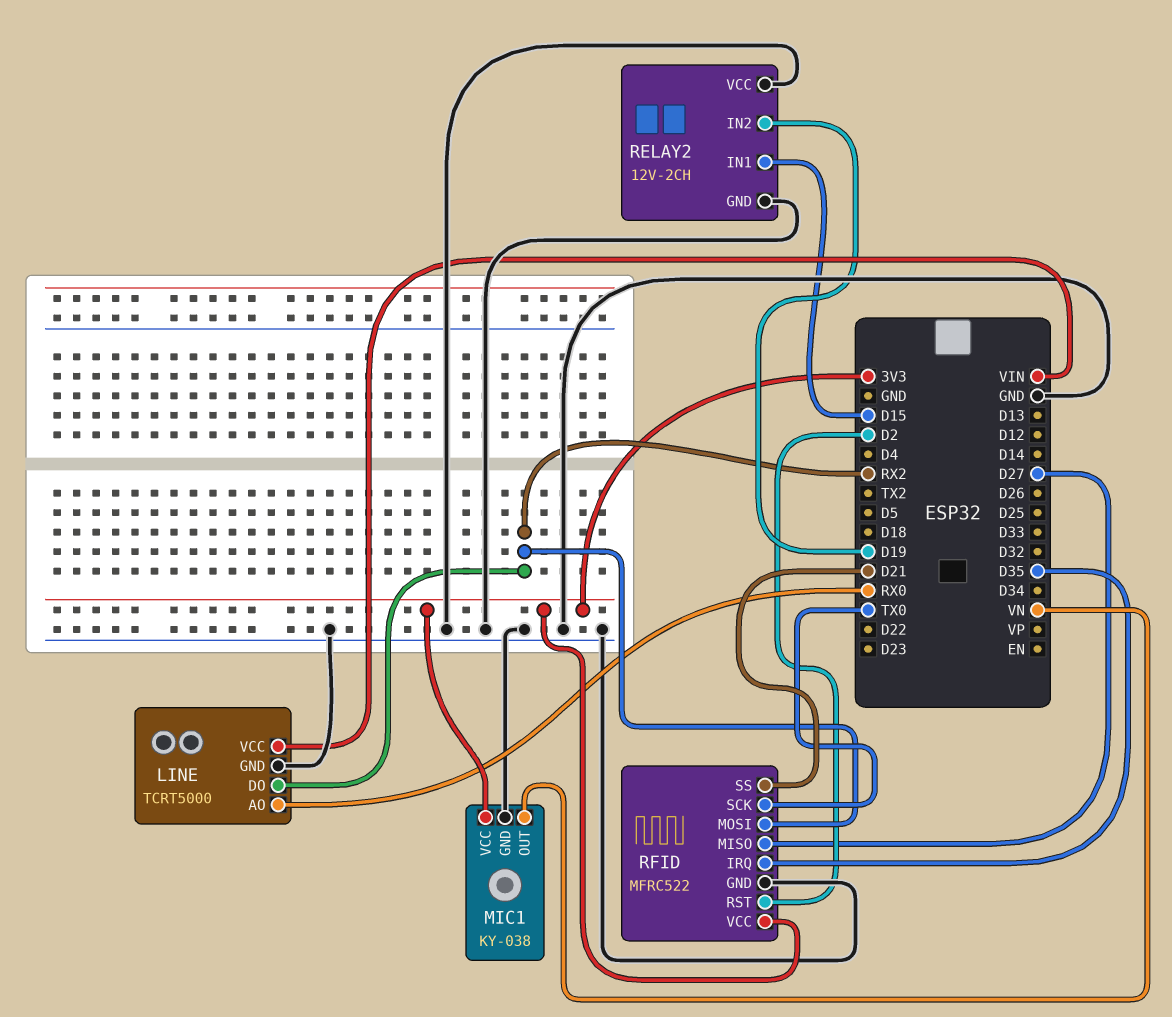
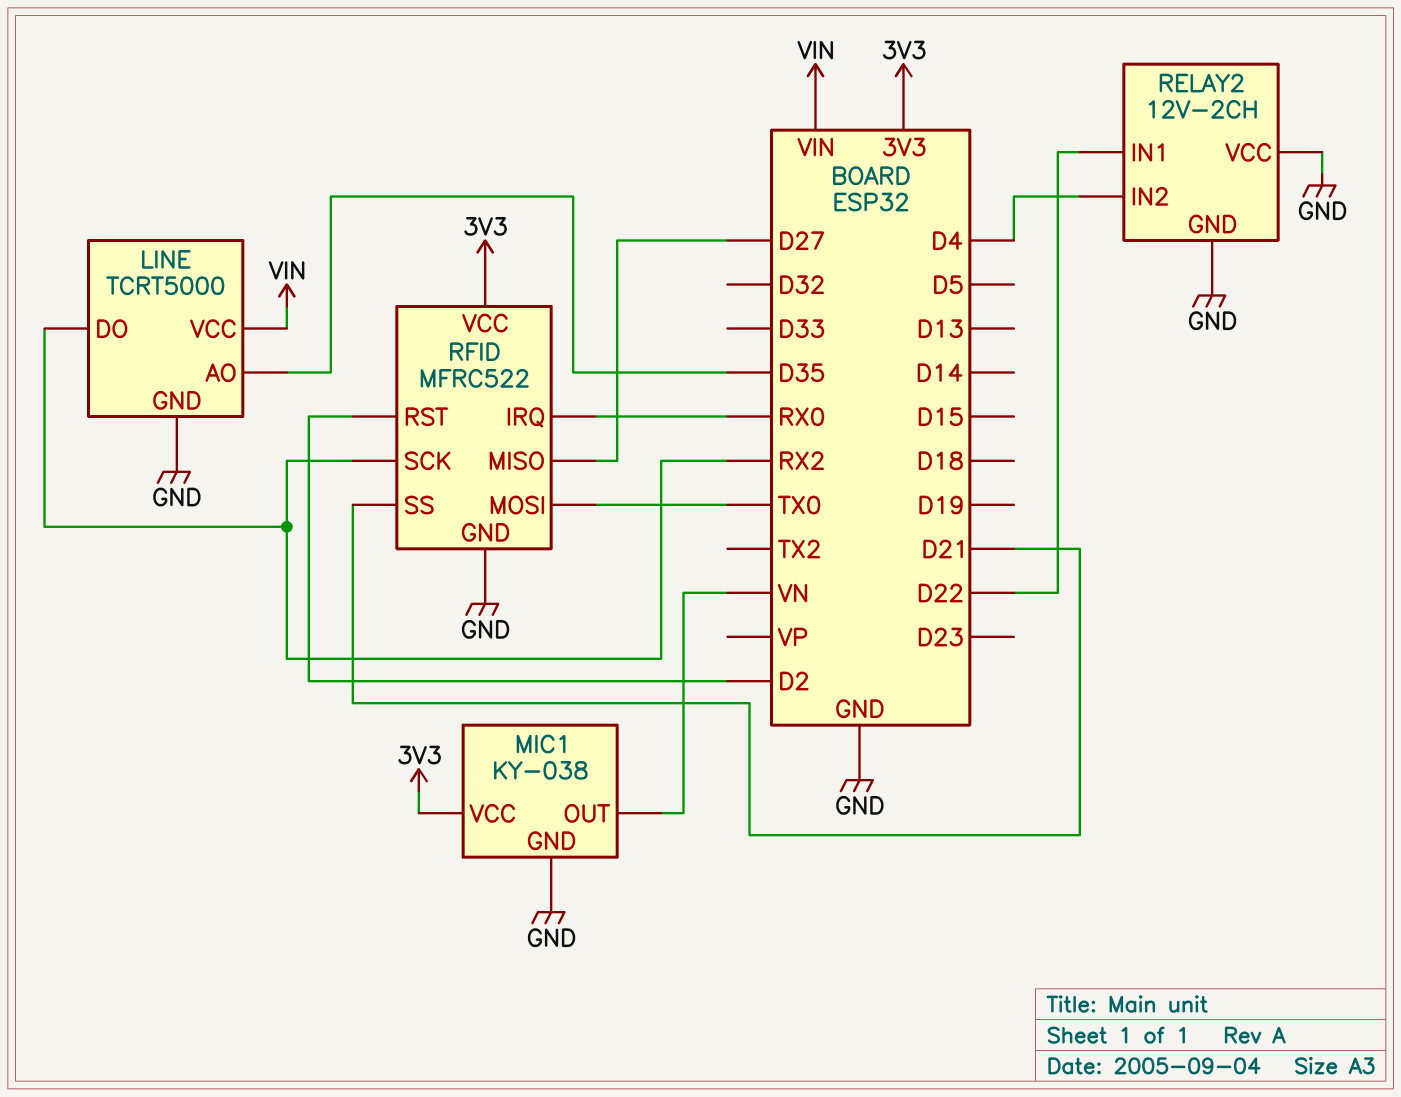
LINE pin AO: RX0 -> D35
RELAY2 pin IN1: D15 -> D22
RELAY2 pin IN2: D19 -> D4
RFID pin IRQ: D35 -> RX0
RFID pin MOSI: RX2 -> TX0
RFID pin SCK: TX0 -> RX2

